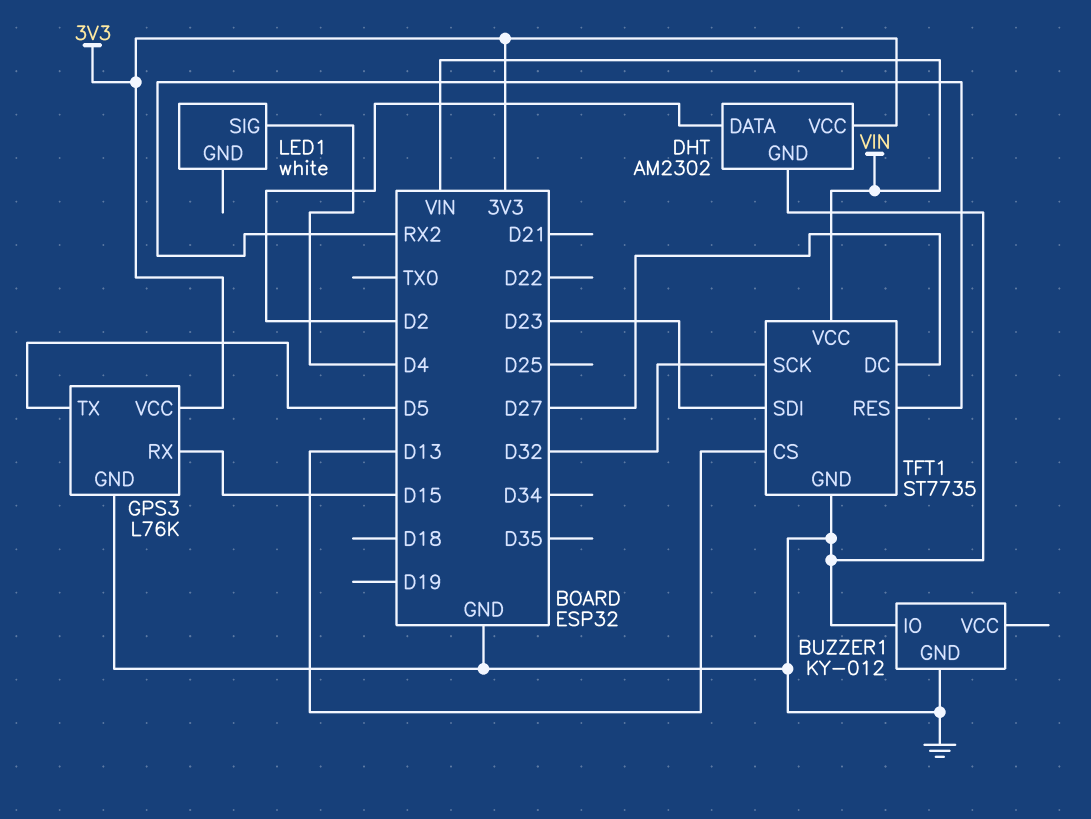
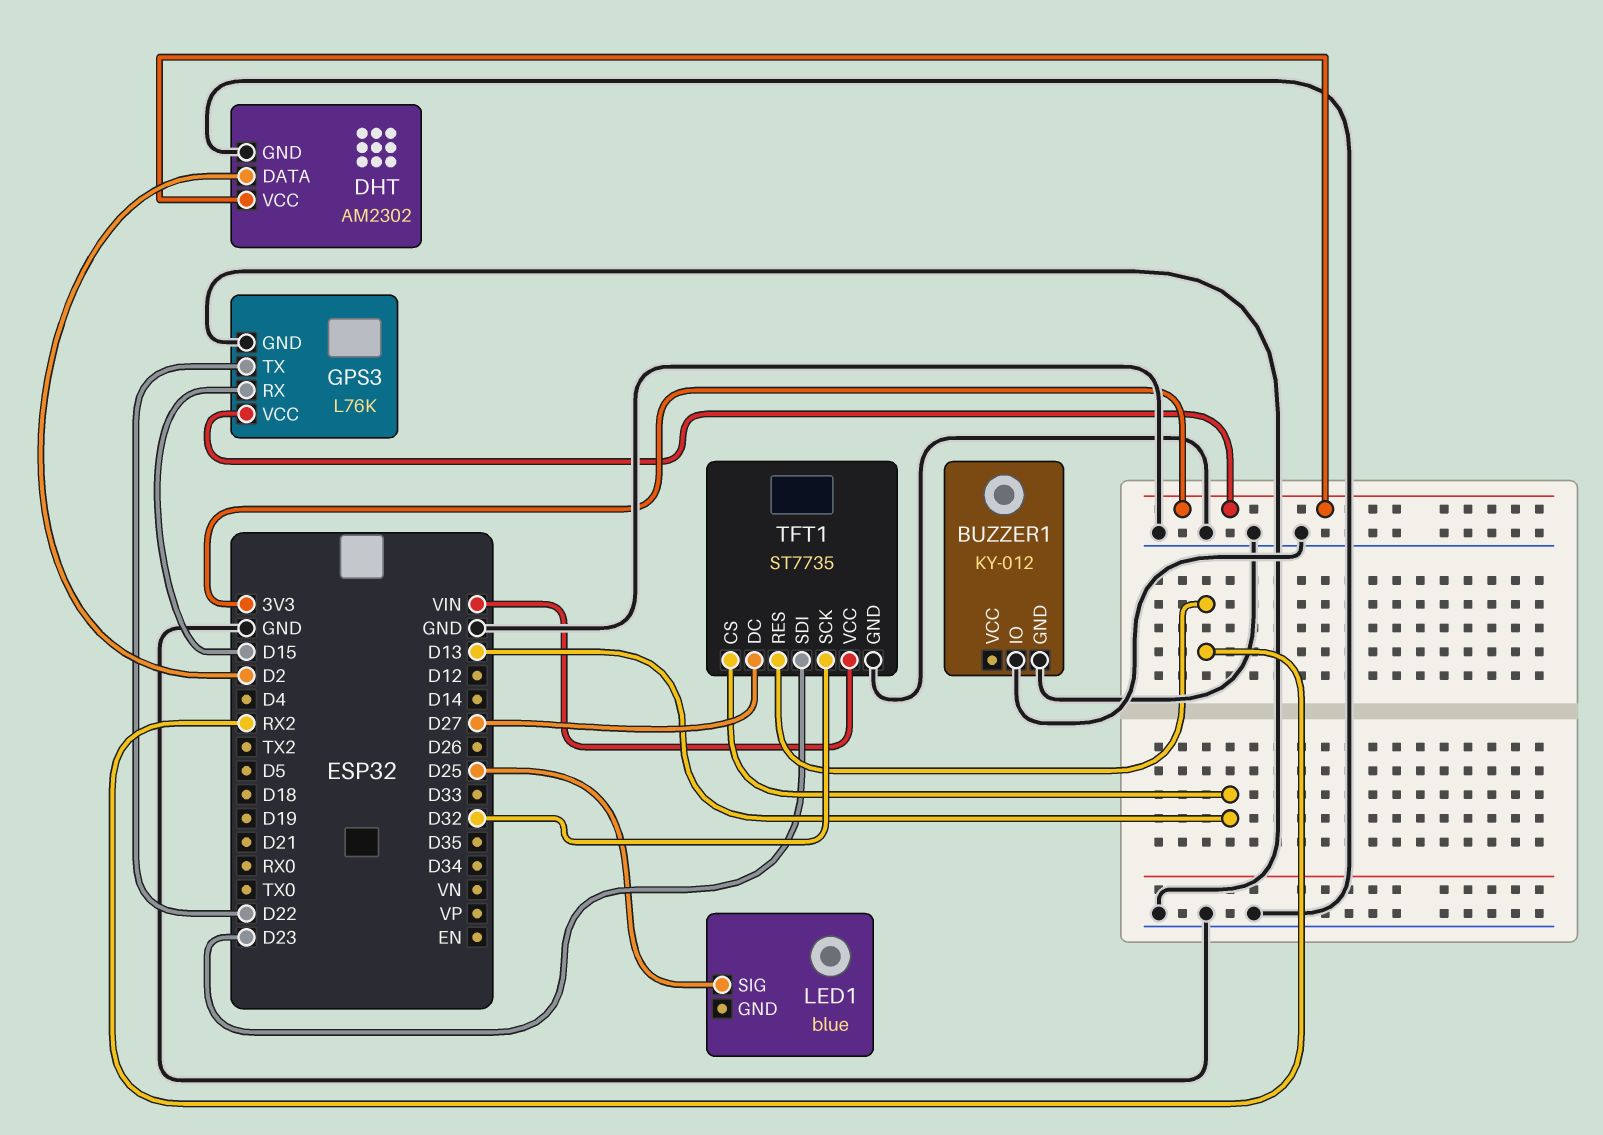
GPS3 pin TX: D5 -> D22
LED1: white -> blue
LED1 pin SIG: D4 -> D25

